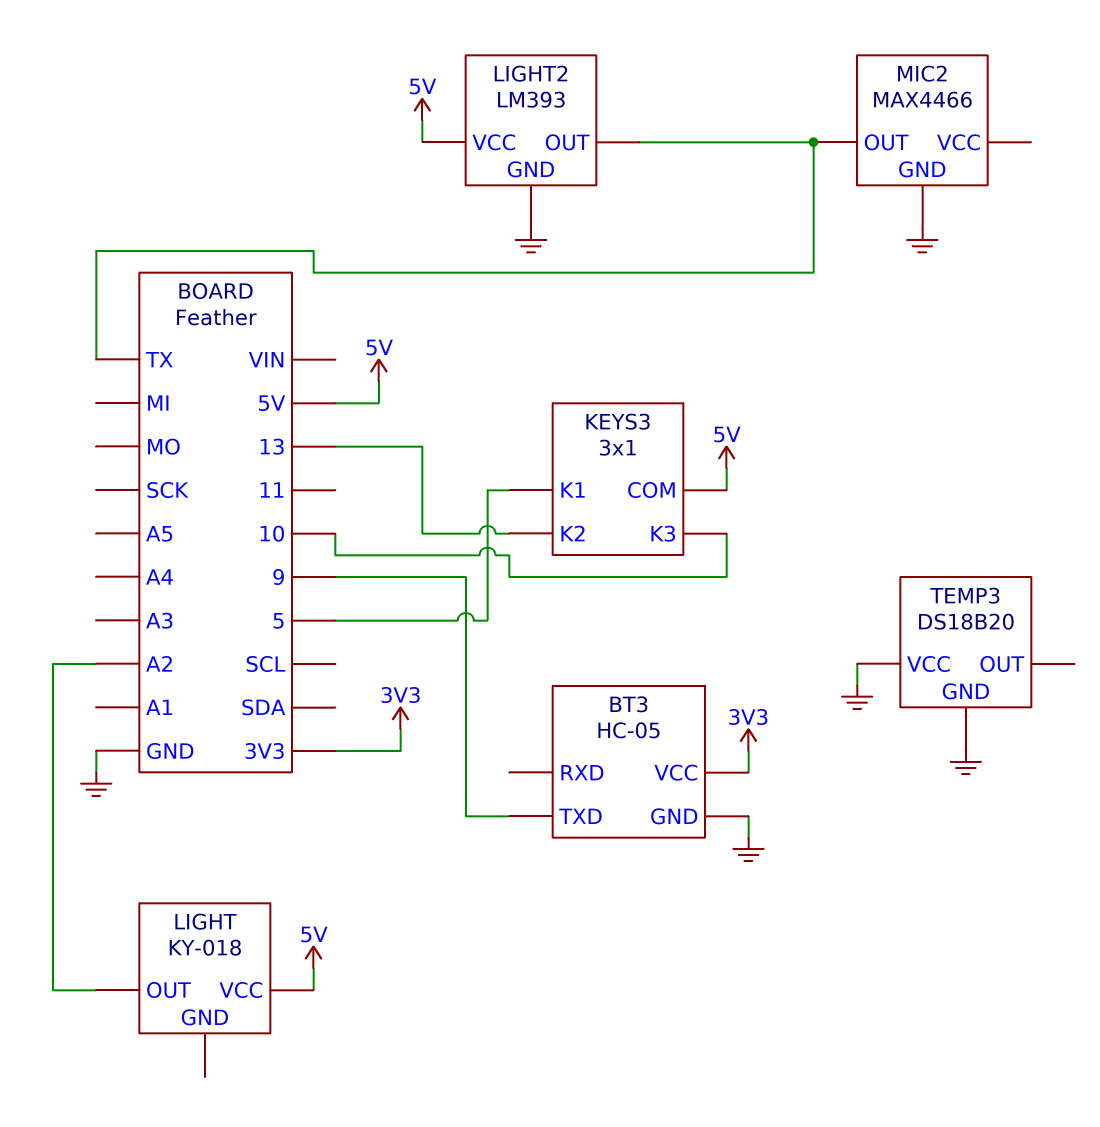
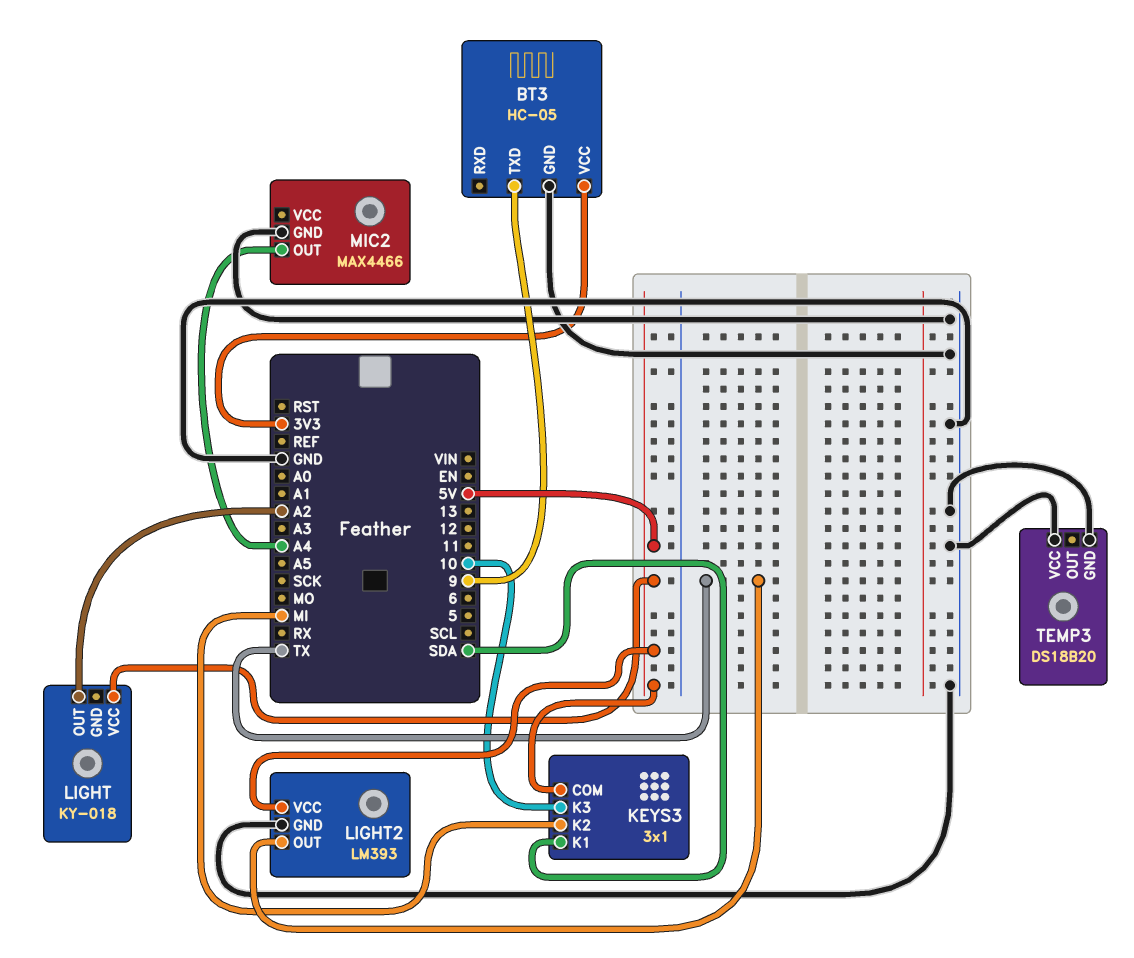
KEYS3 pin K1: 5 -> SDA
KEYS3 pin K2: 13 -> MI
MIC2 pin OUT: TX -> A4

